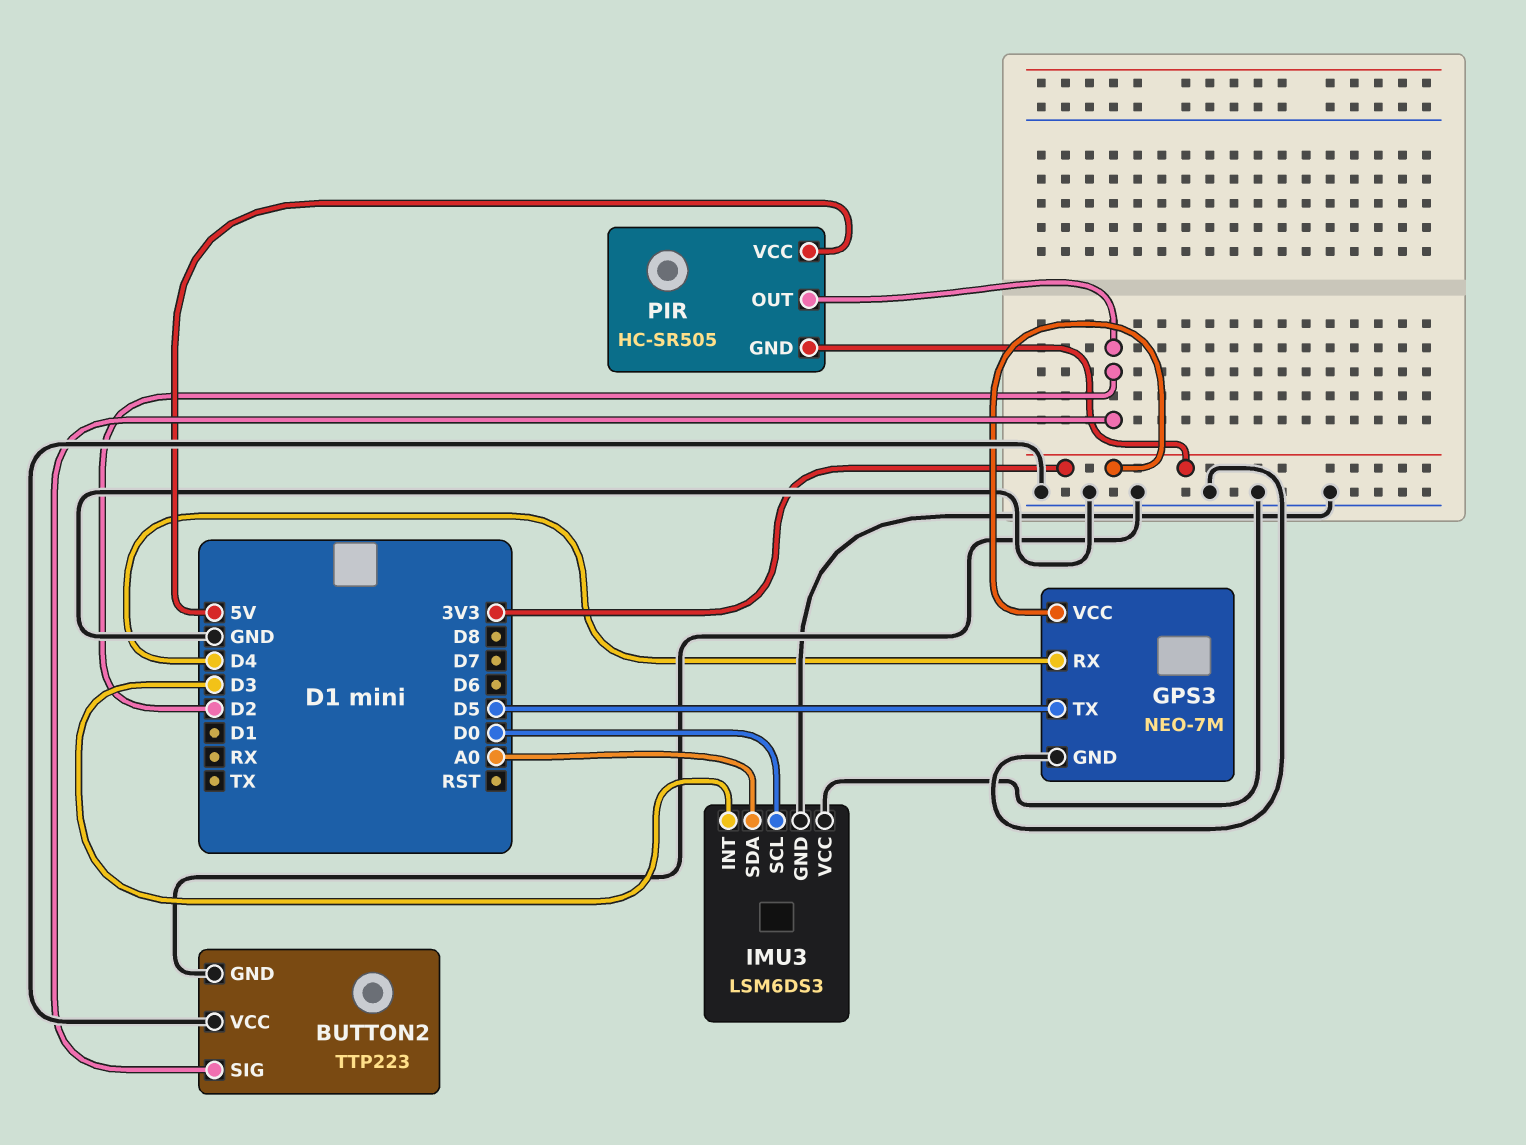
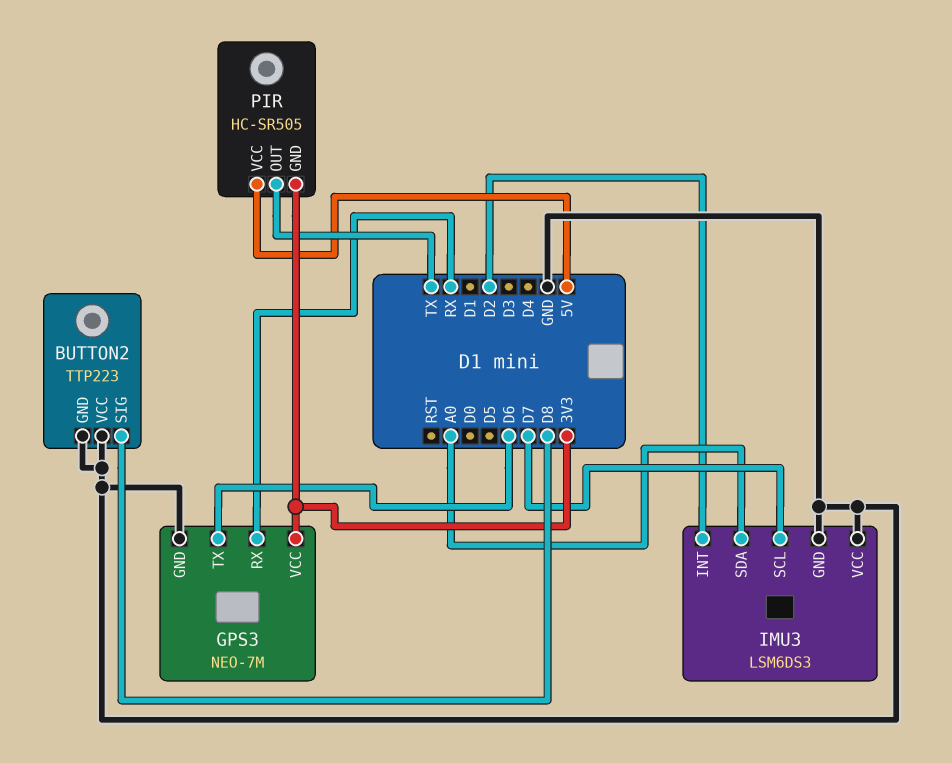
BUTTON2 pin SIG: D2 -> D8
GPS3 pin RX: D4 -> RX
GPS3 pin TX: D5 -> D6
IMU3 pin INT: D3 -> D2
IMU3 pin SCL: D0 -> D7
PIR pin OUT: D2 -> TX

